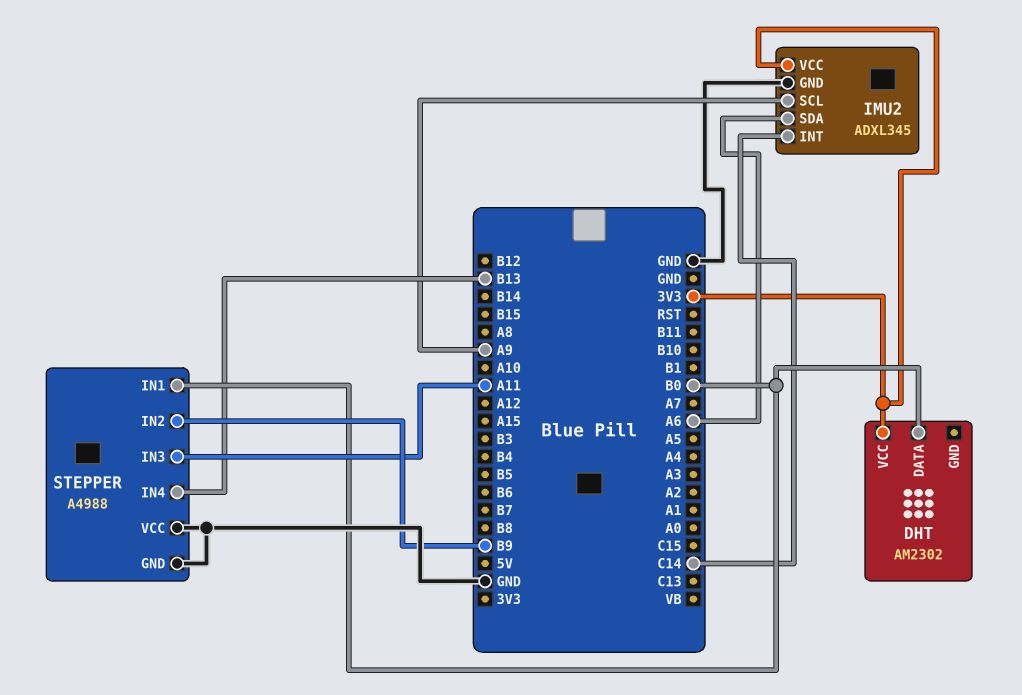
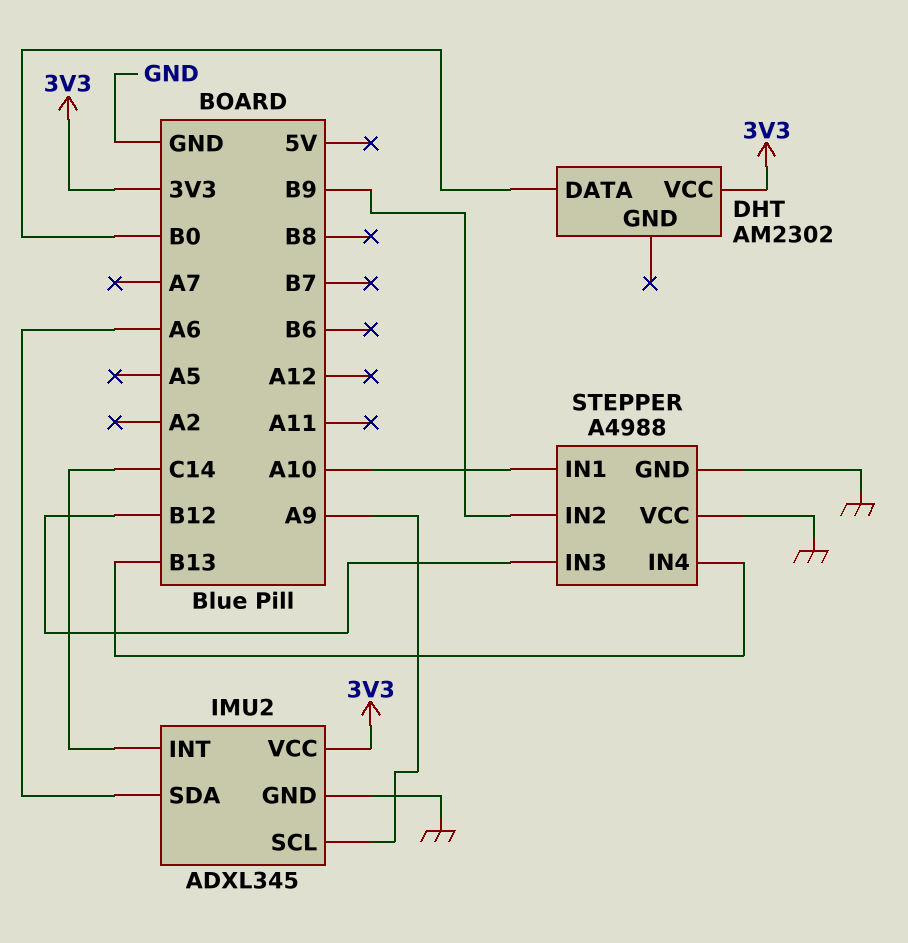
STEPPER pin IN1: B0 -> A10
STEPPER pin IN3: A11 -> B12

